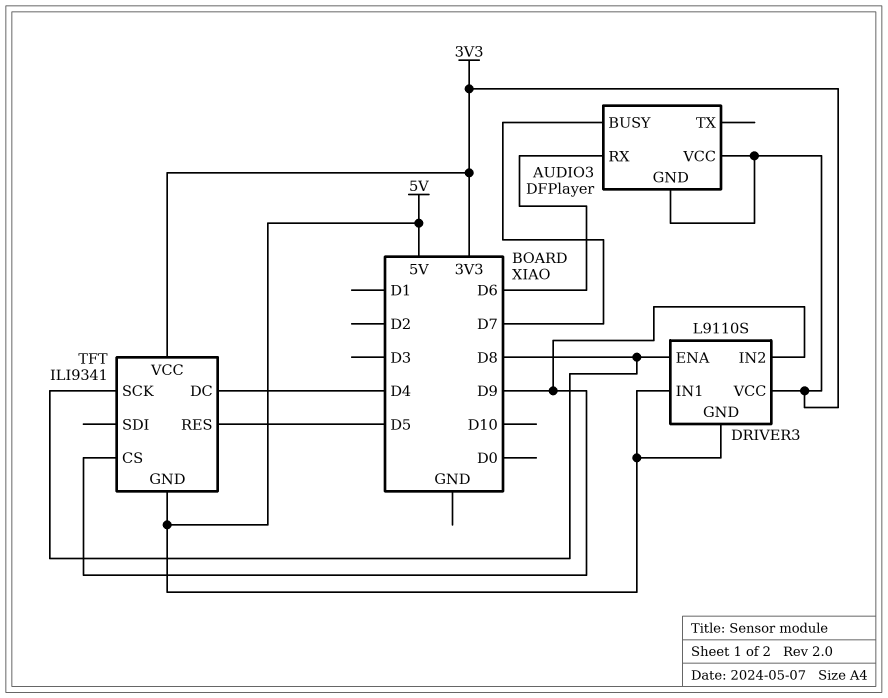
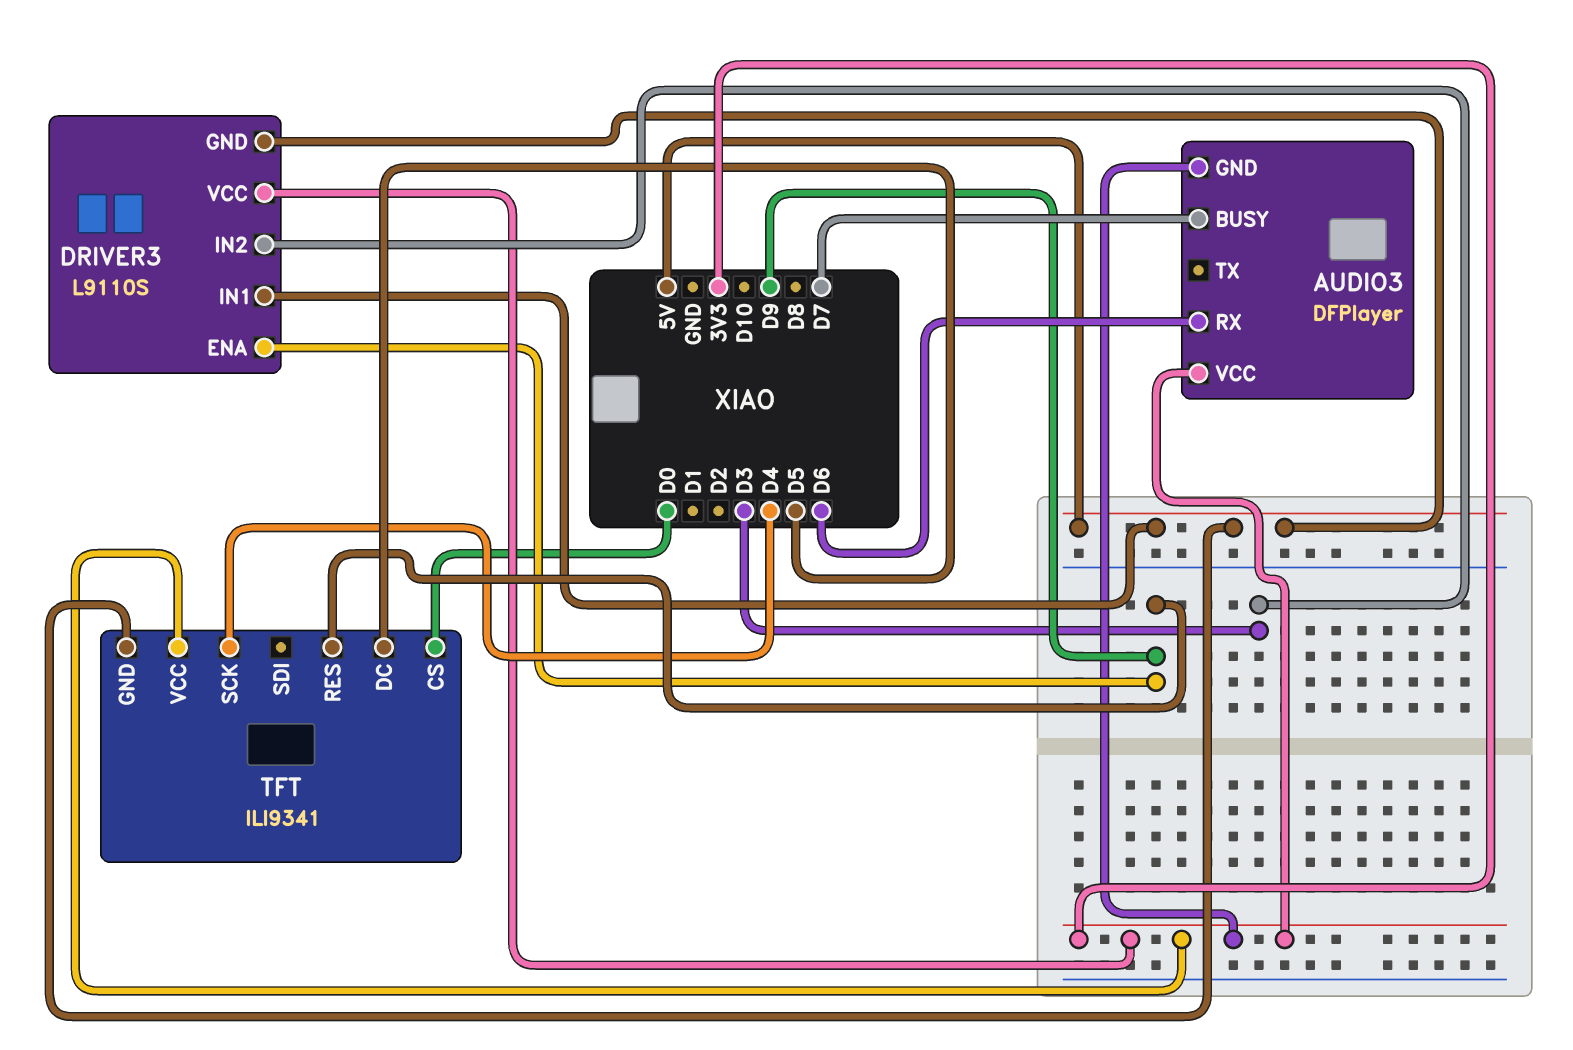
DRIVER3 pin ENA: D8 -> D9
DRIVER3 pin IN2: D9 -> D3
TFT pin CS: D9 -> D0
TFT pin DC: D4 -> D5
TFT pin RES: D5 -> D9
TFT pin SCK: D8 -> D4

